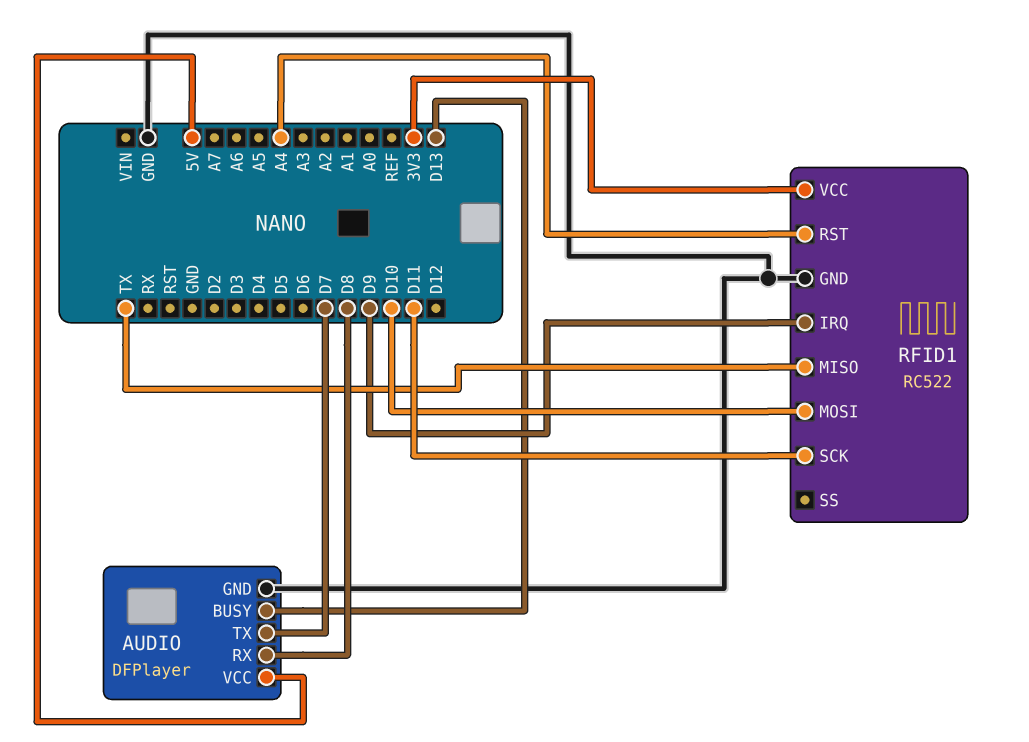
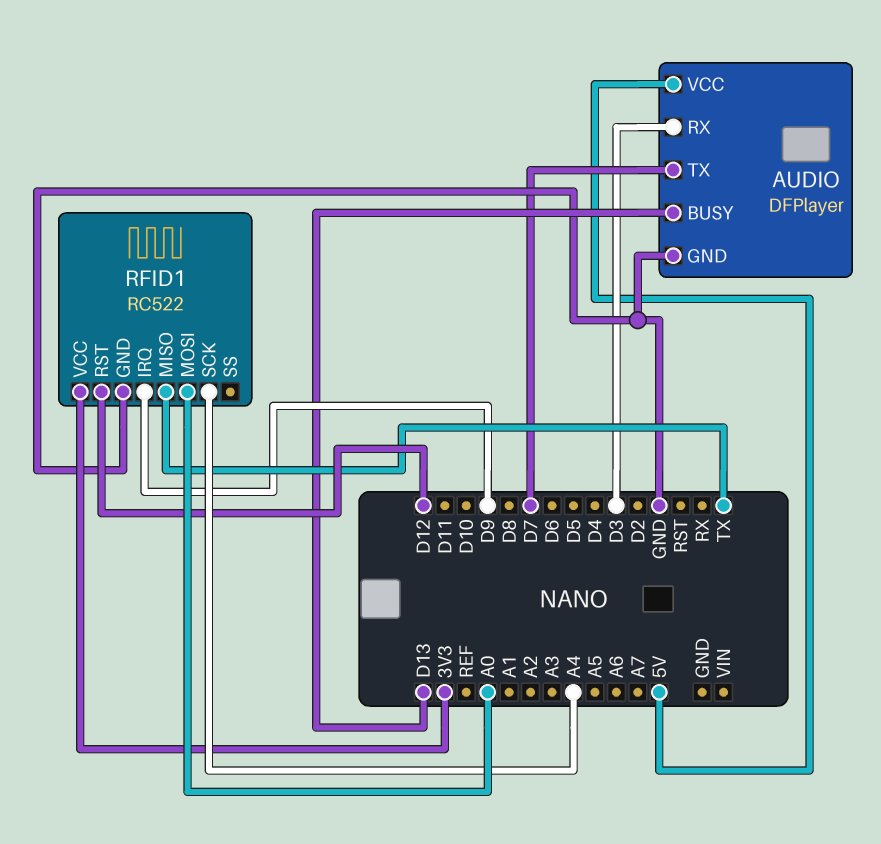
AUDIO pin RX: D8 -> D3
RFID1 pin MOSI: D10 -> A0
RFID1 pin RST: A4 -> D12
RFID1 pin SCK: D11 -> A4

